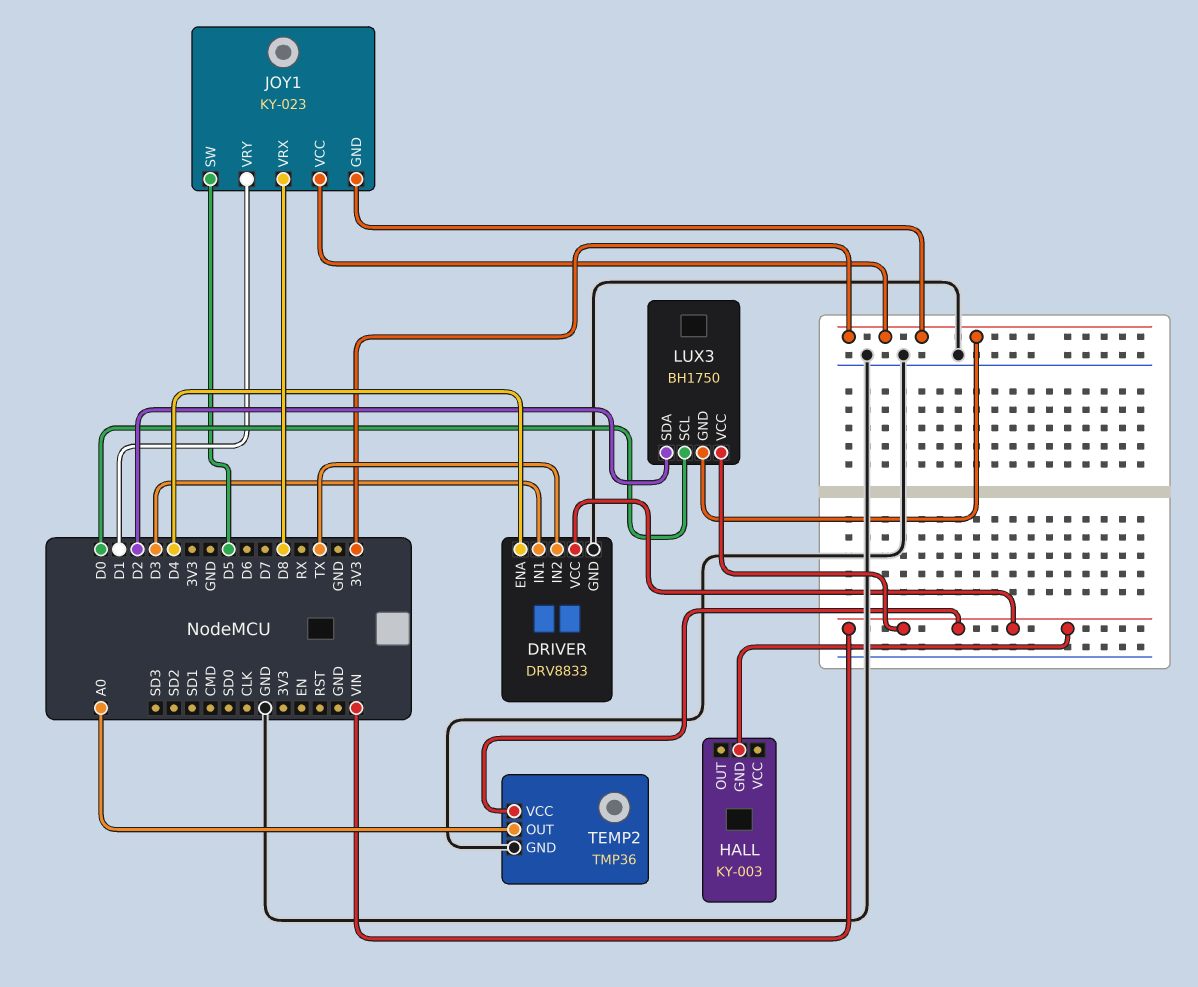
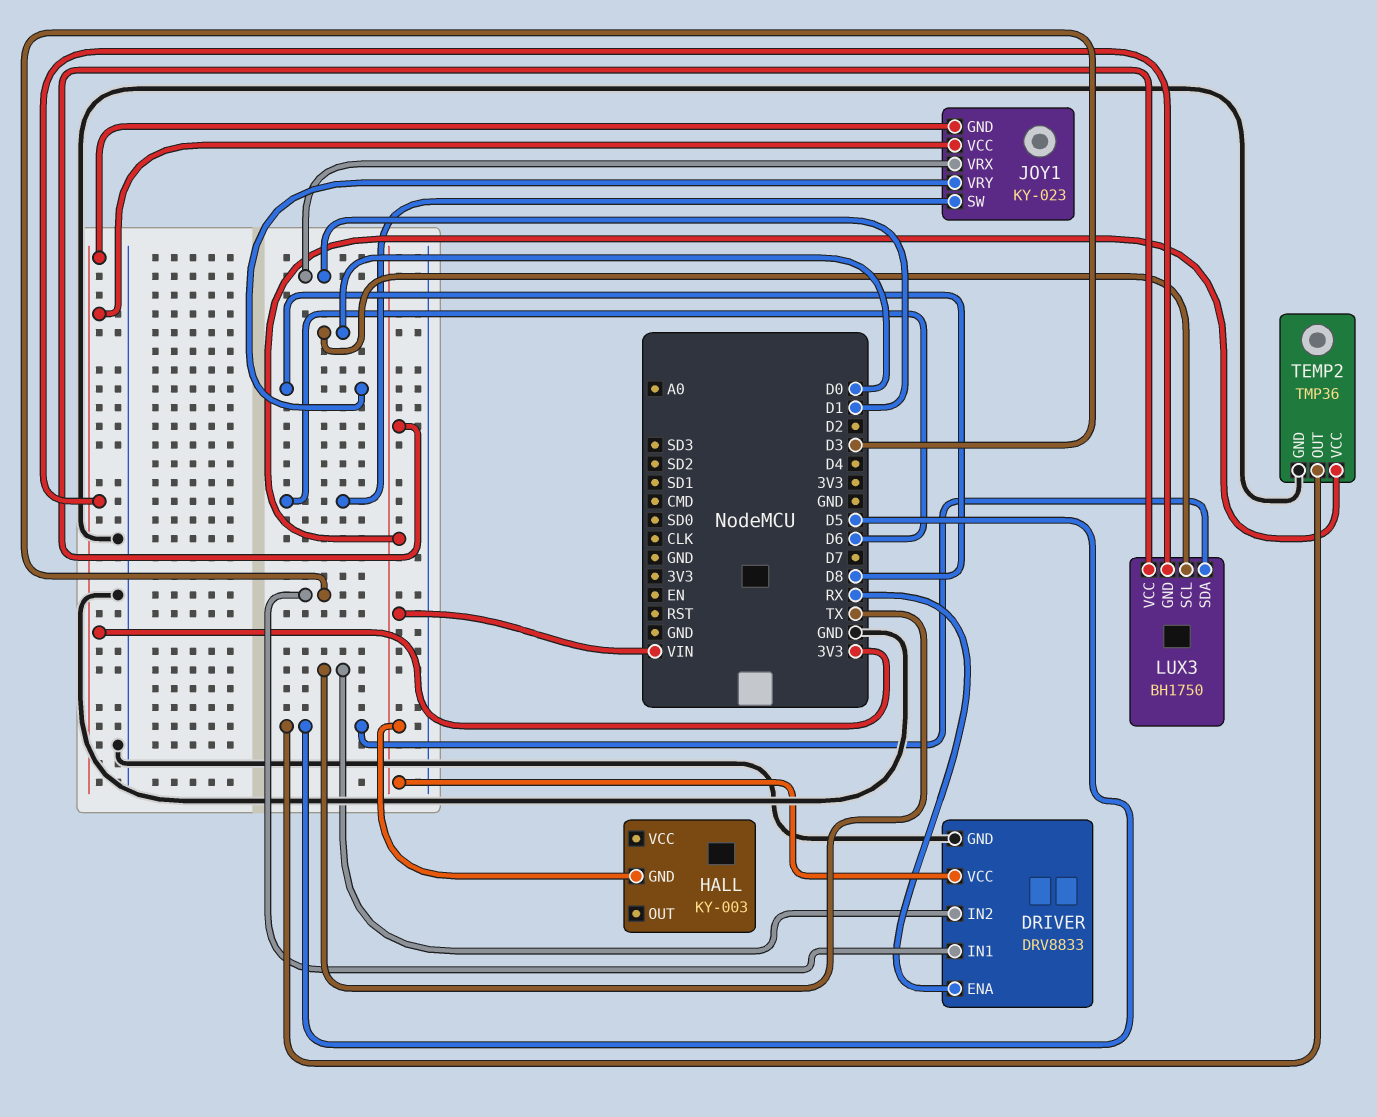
DRIVER pin ENA: D4 -> RX
JOY1 pin SW: D5 -> D6
JOY1 pin VRX: D8 -> D1
JOY1 pin VRY: D1 -> D8
LUX3 pin SDA: D2 -> D5
TEMP2 pin OUT: A0 -> D5

